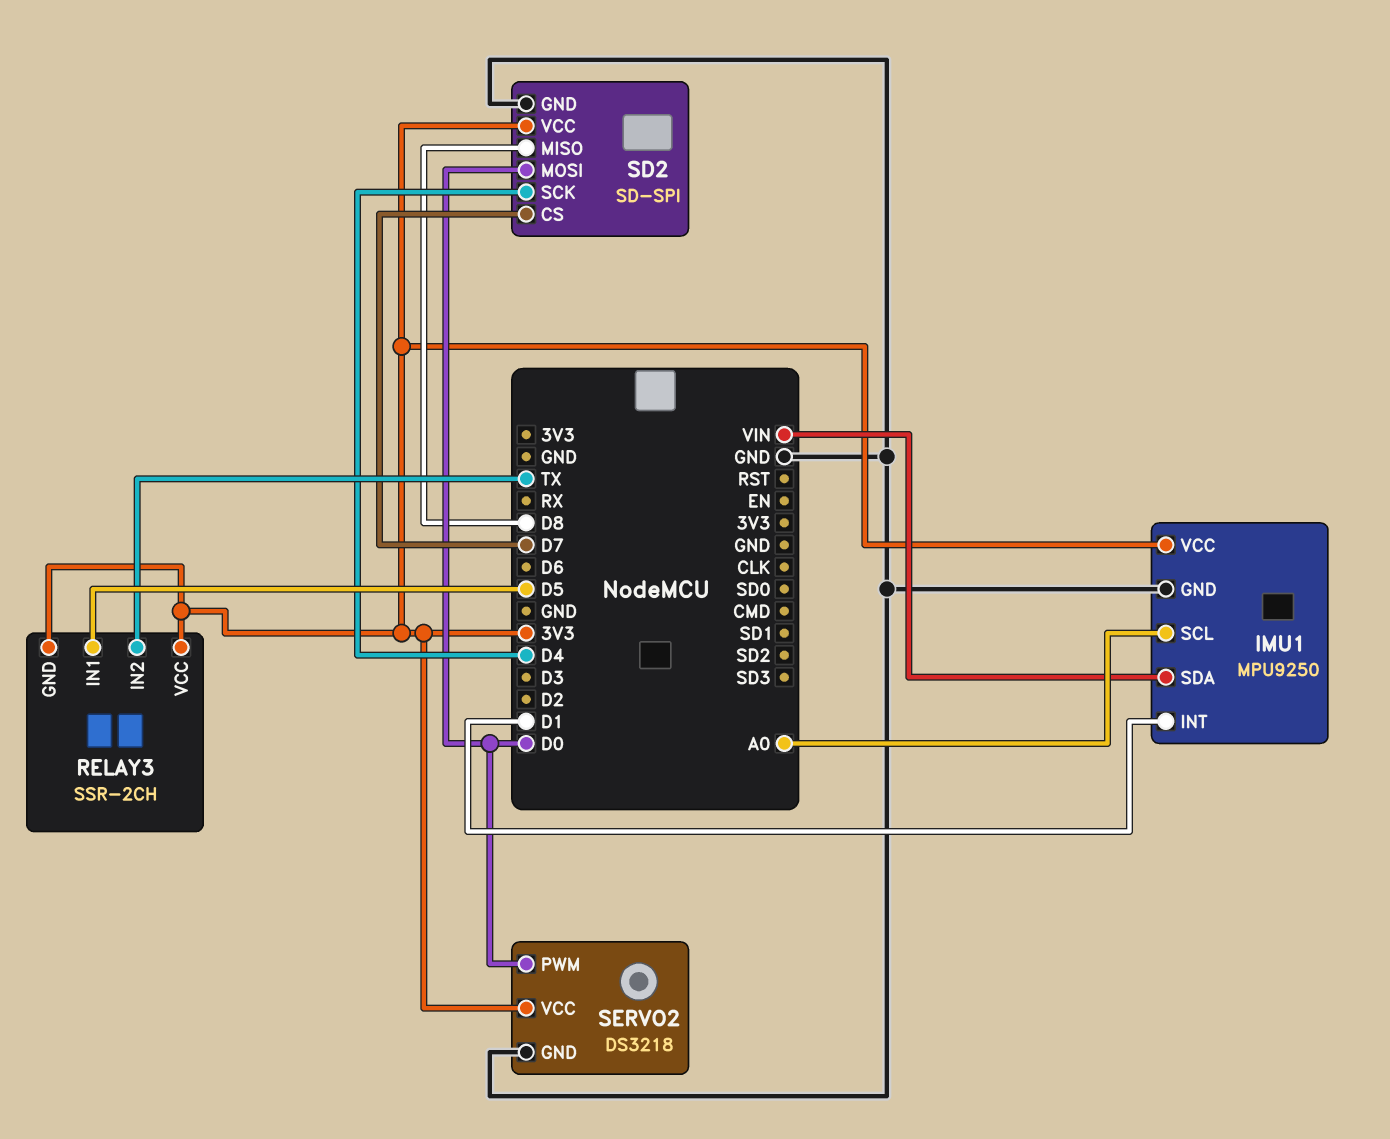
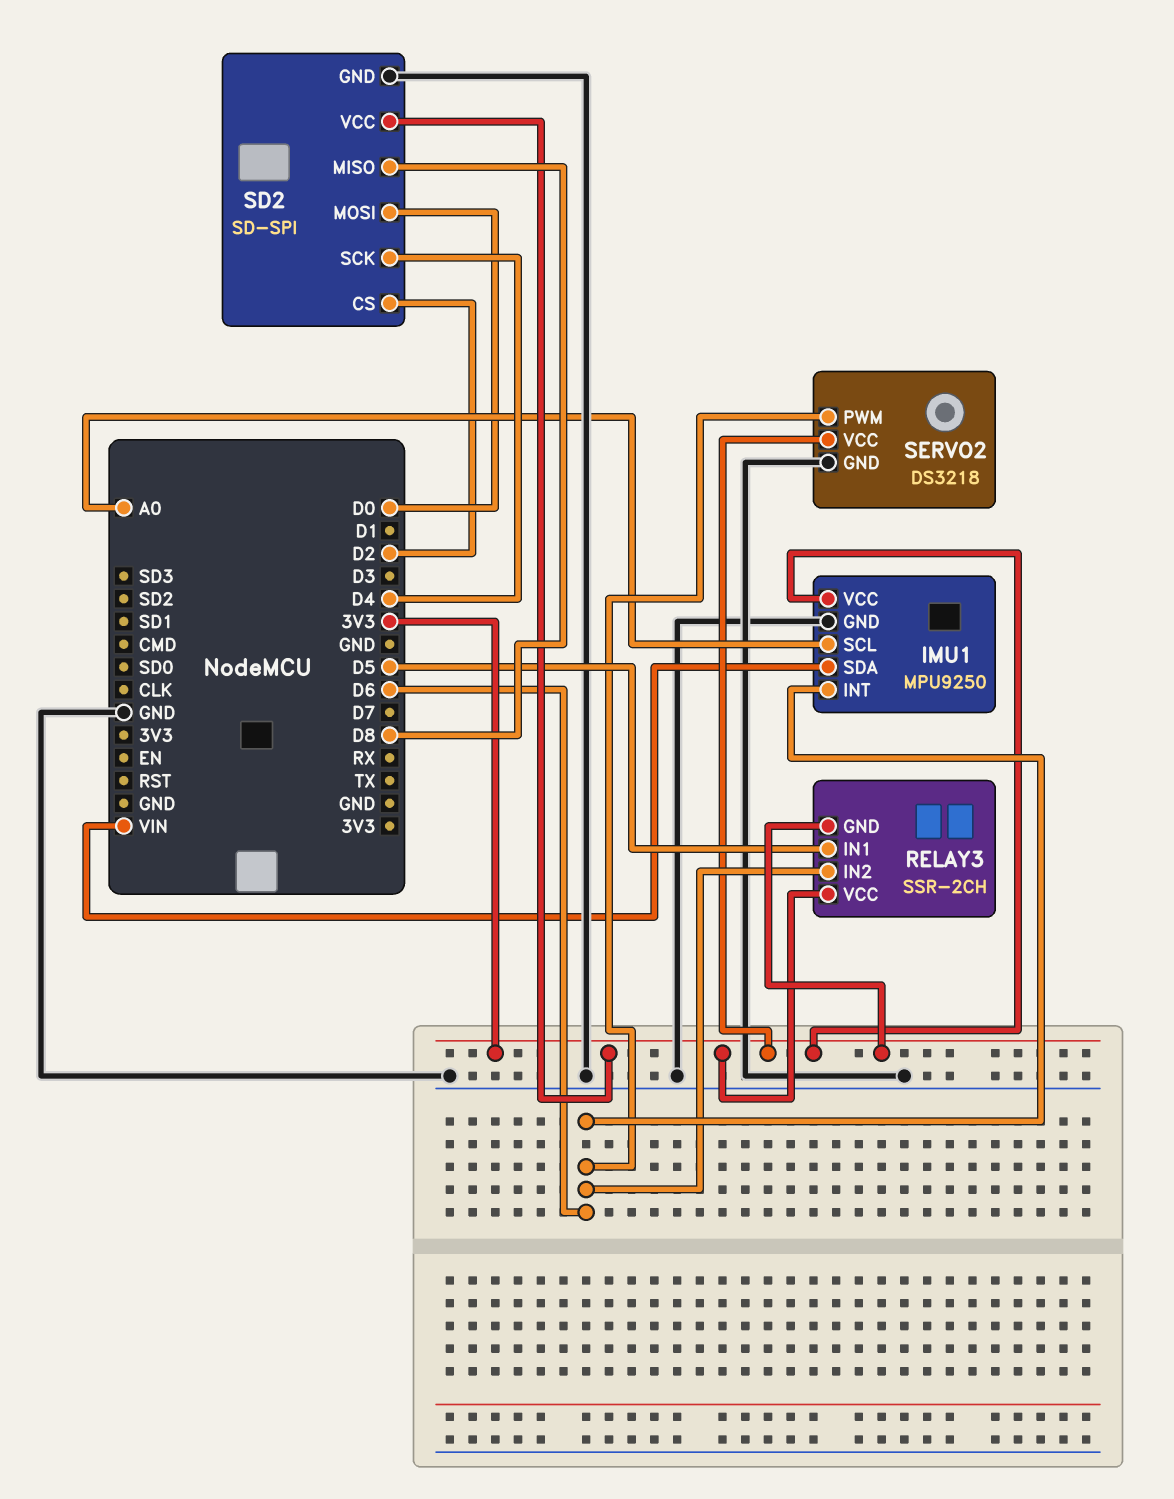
IMU1 pin INT: D1 -> D6
RELAY3 pin IN2: TX -> D6
SD2 pin CS: D7 -> D2
SERVO2 pin PWM: D0 -> D6

